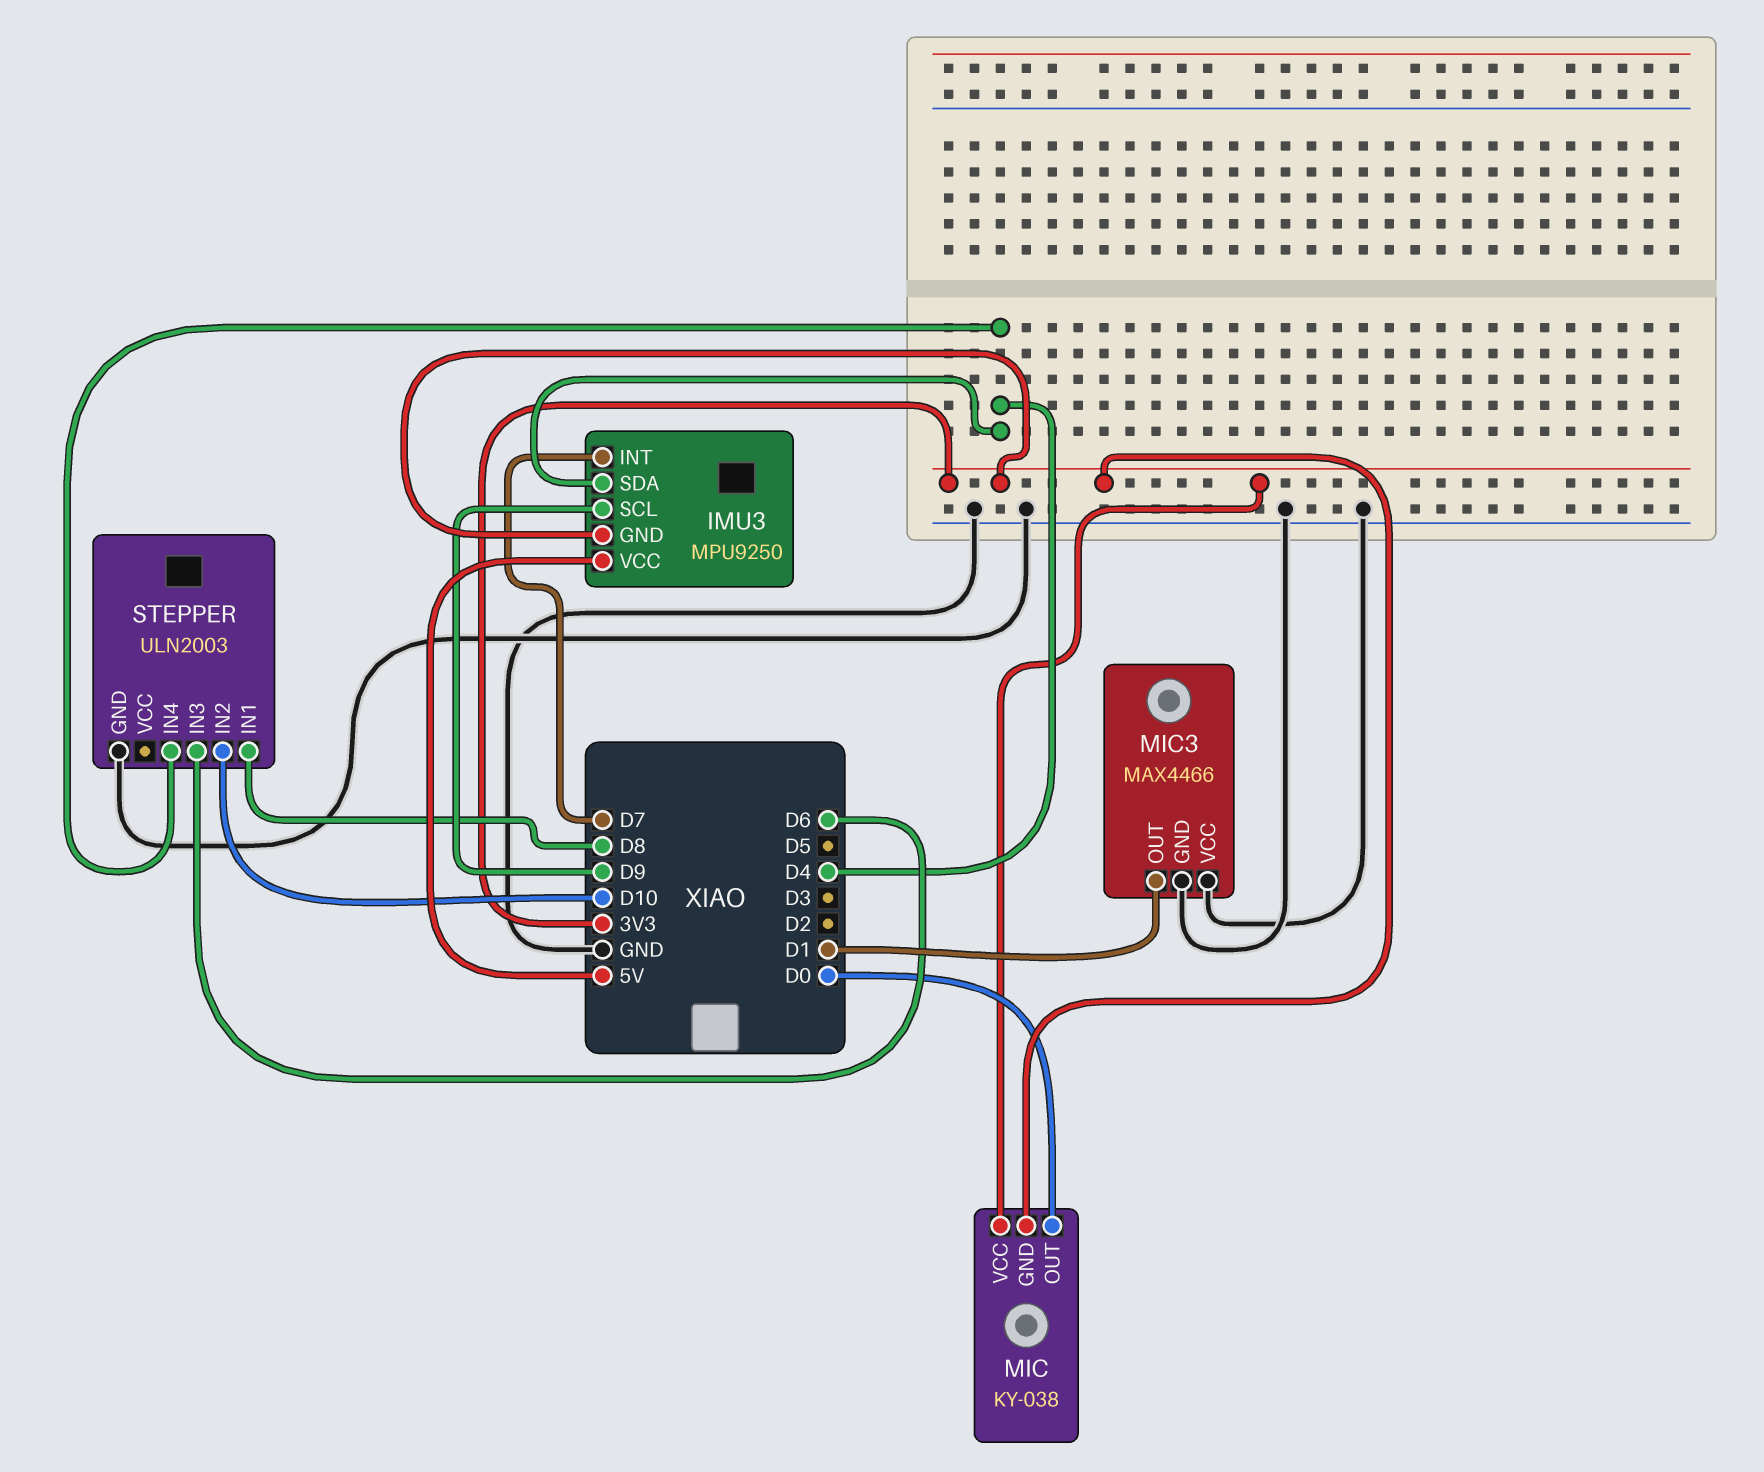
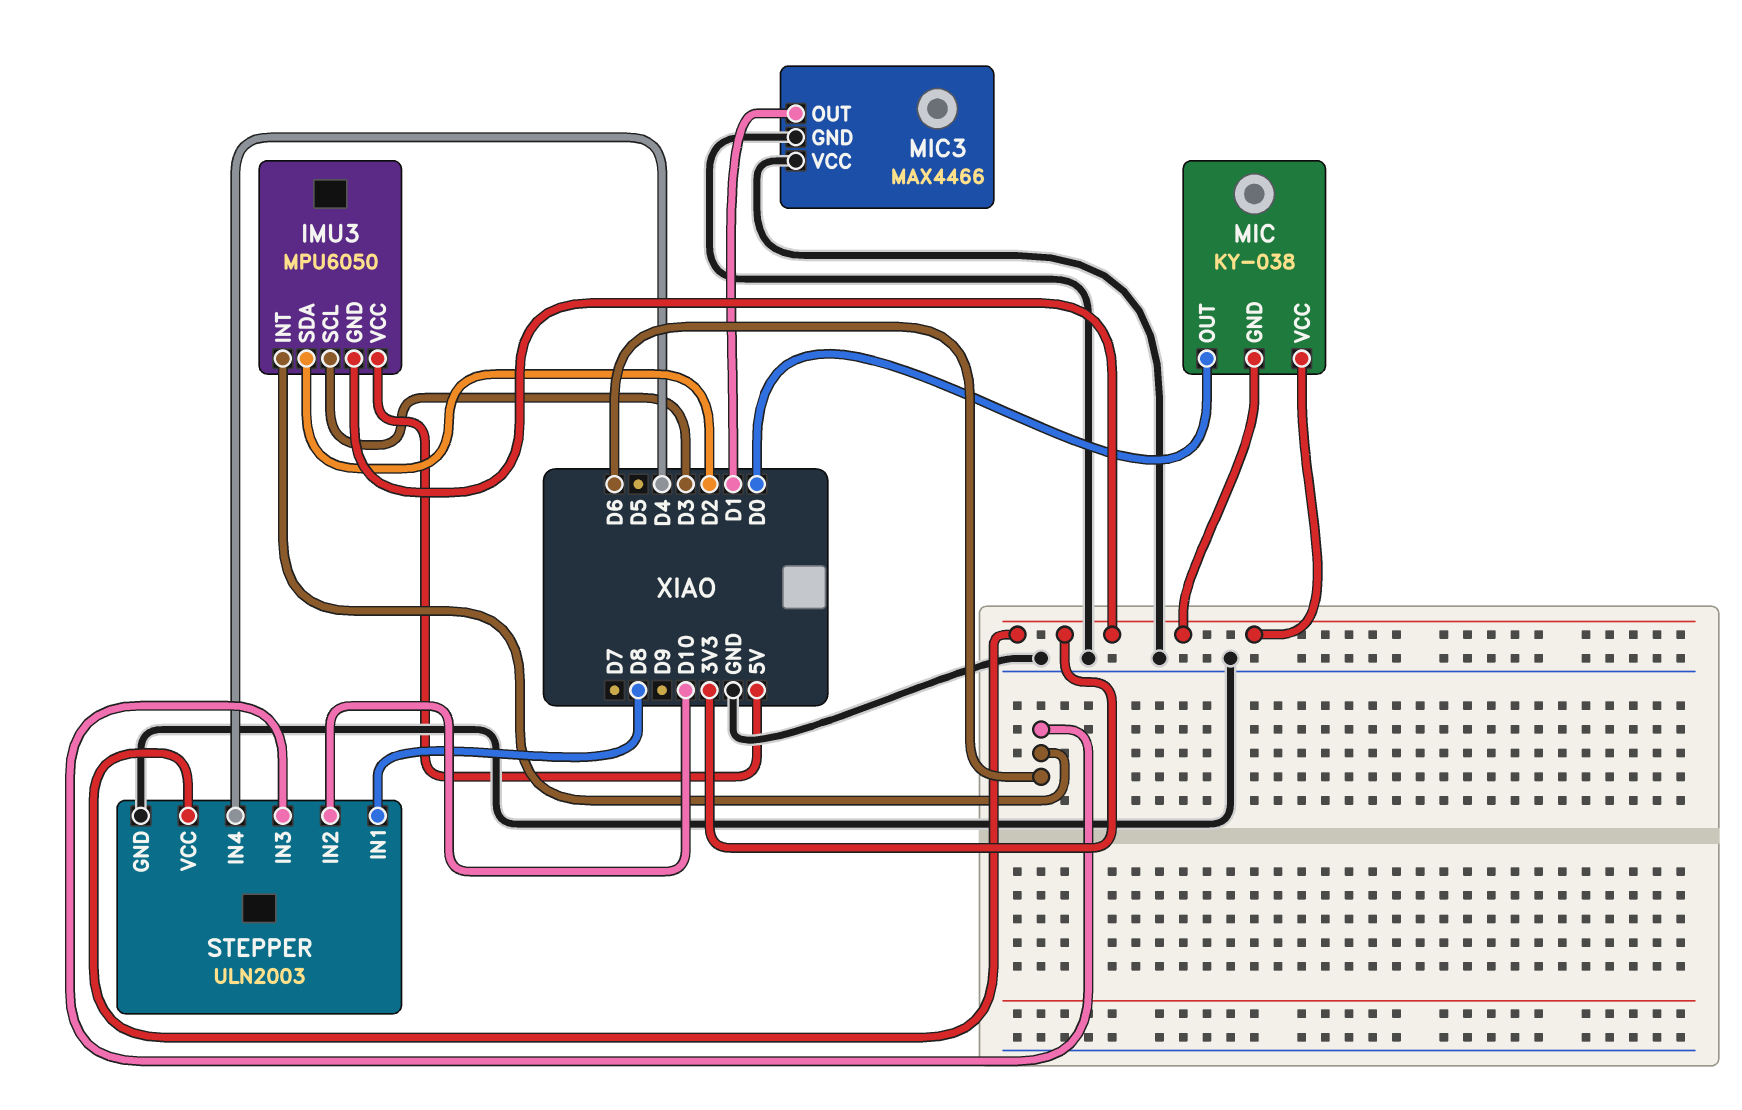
IMU3: MPU9250 -> MPU6050
IMU3 pin INT: D7 -> D6
IMU3 pin SCL: D9 -> D3
IMU3 pin SDA: D4 -> D2
STEPPER pin VCC: none -> 3V3

